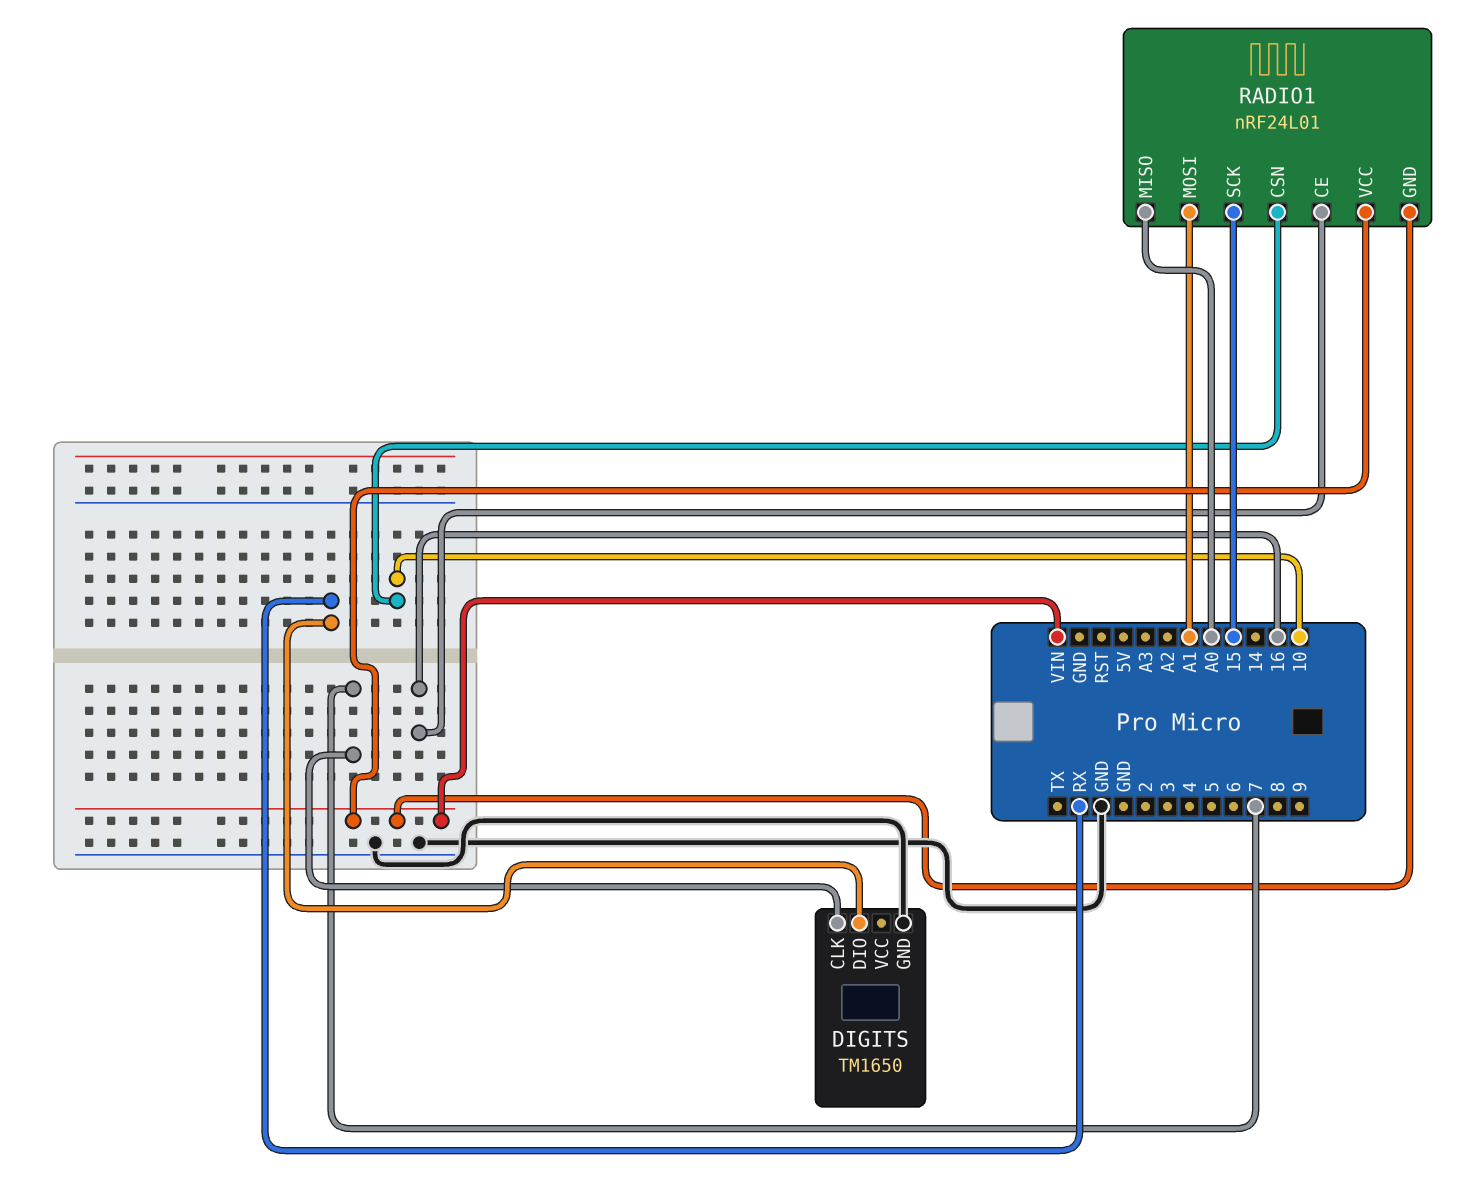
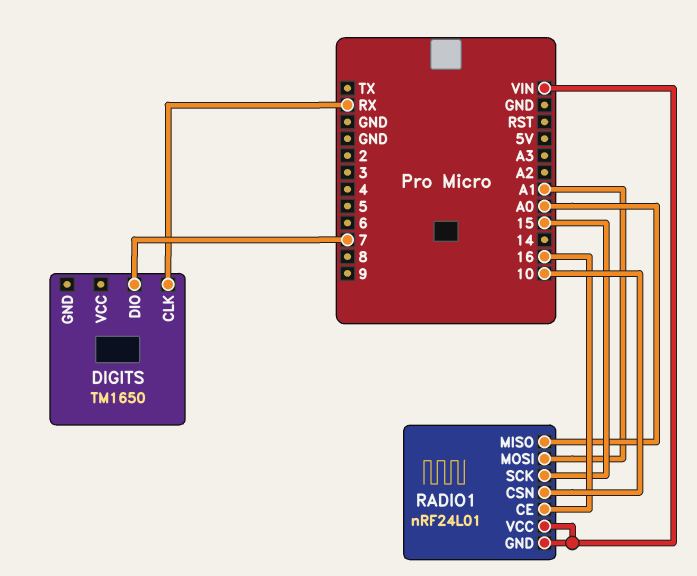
DIGITS pin CLK: 7 -> RX
DIGITS pin DIO: RX -> 7
DIGITS pin GND: GND -> none

